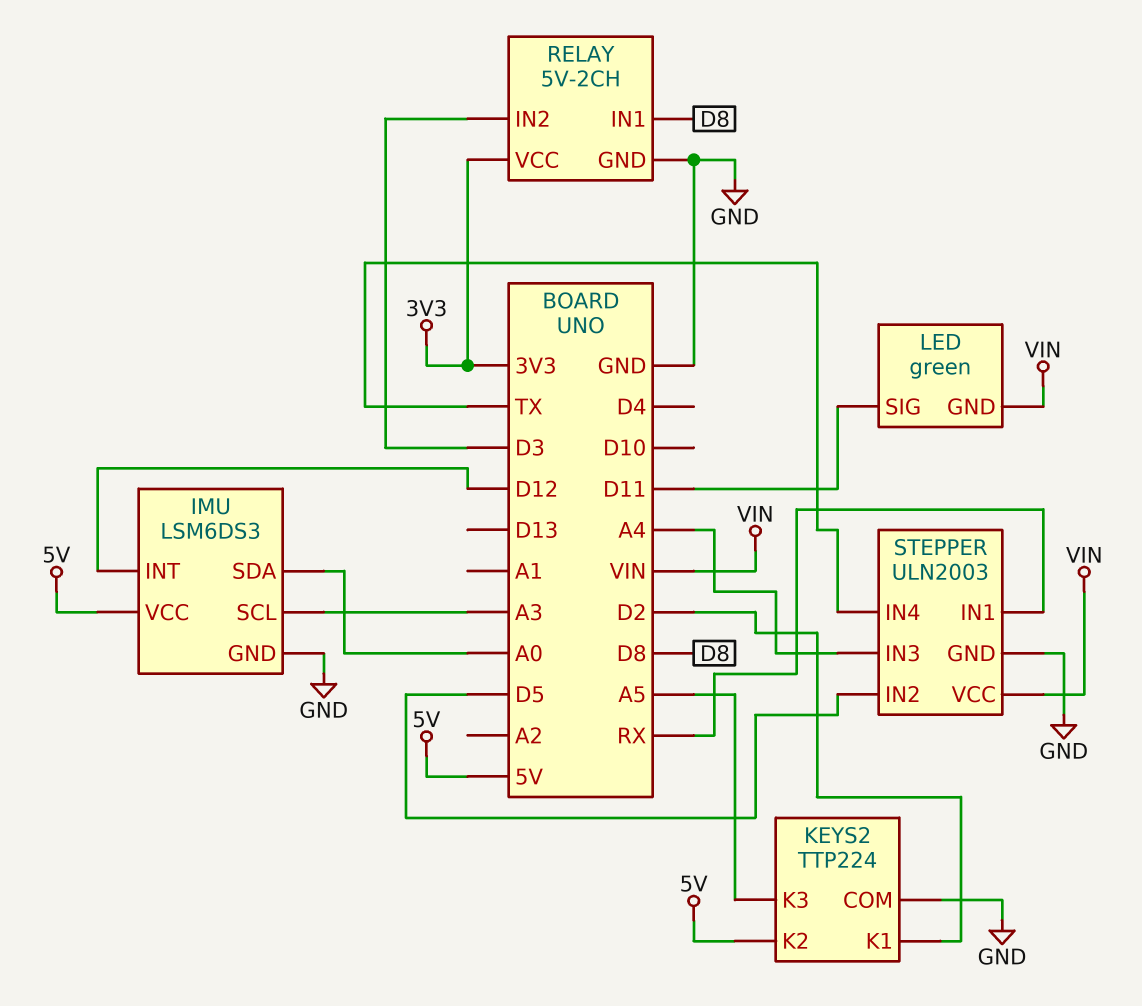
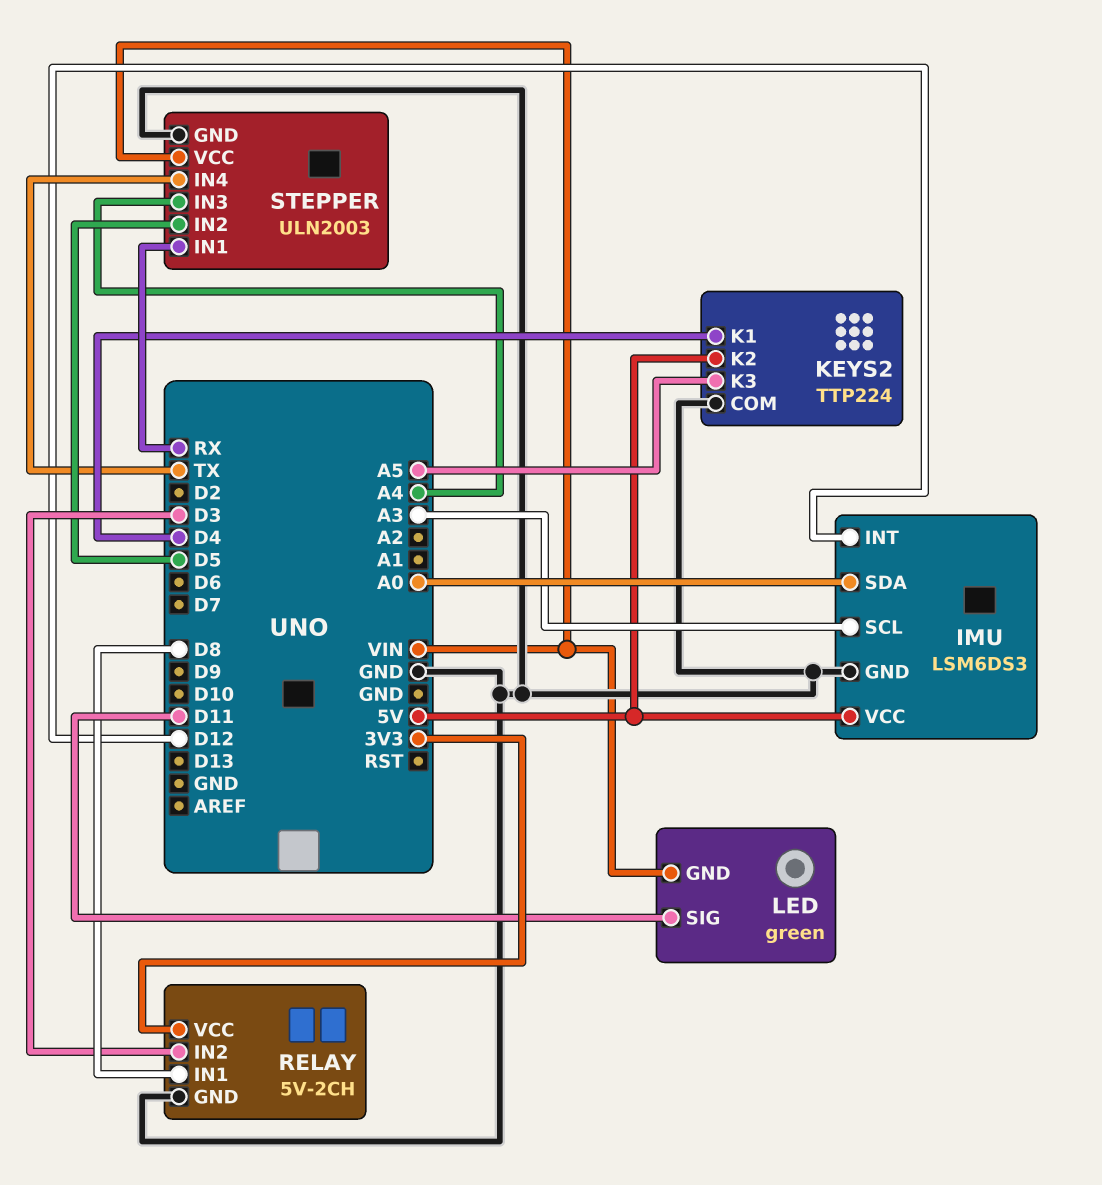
KEYS2 pin K1: D2 -> D4

